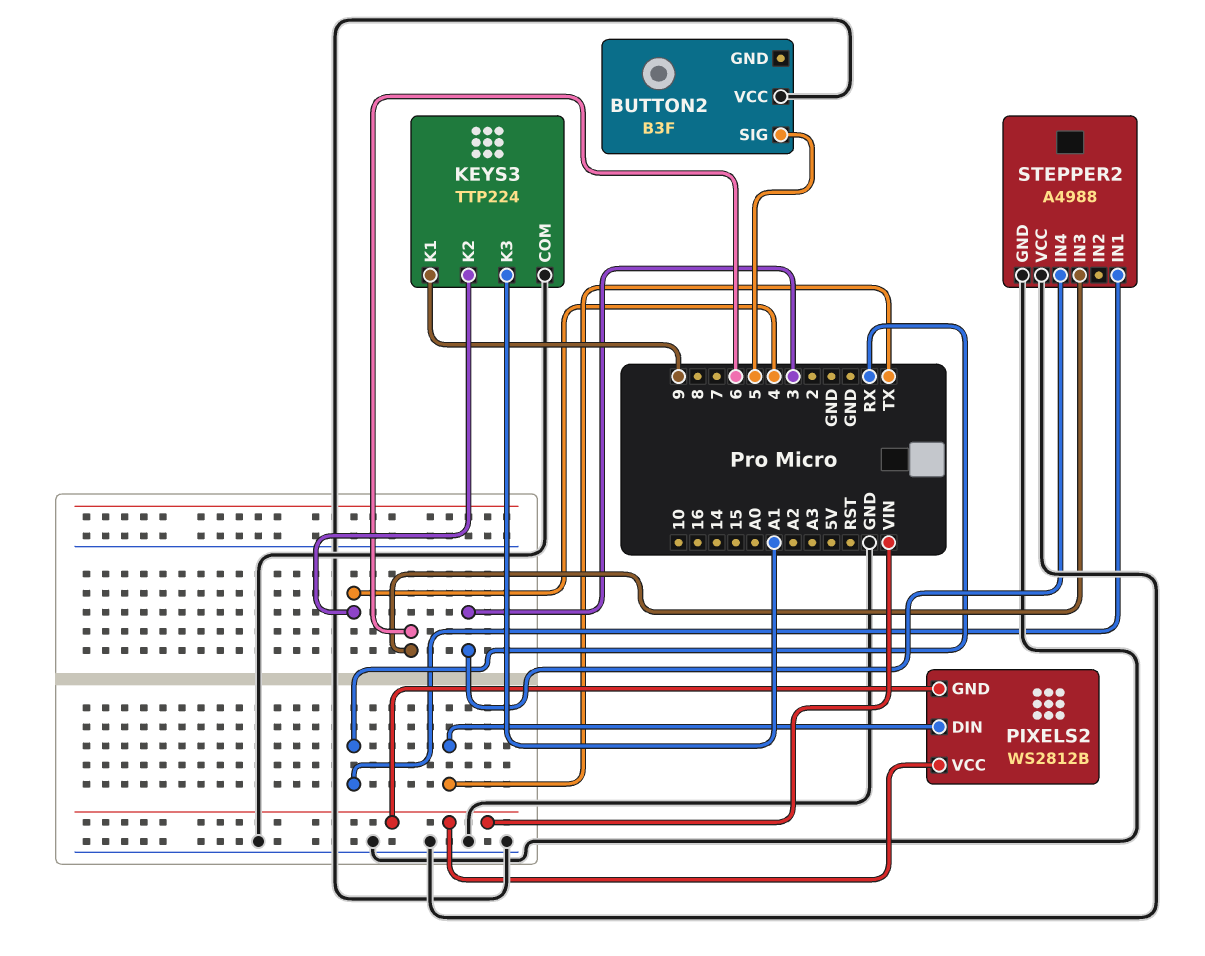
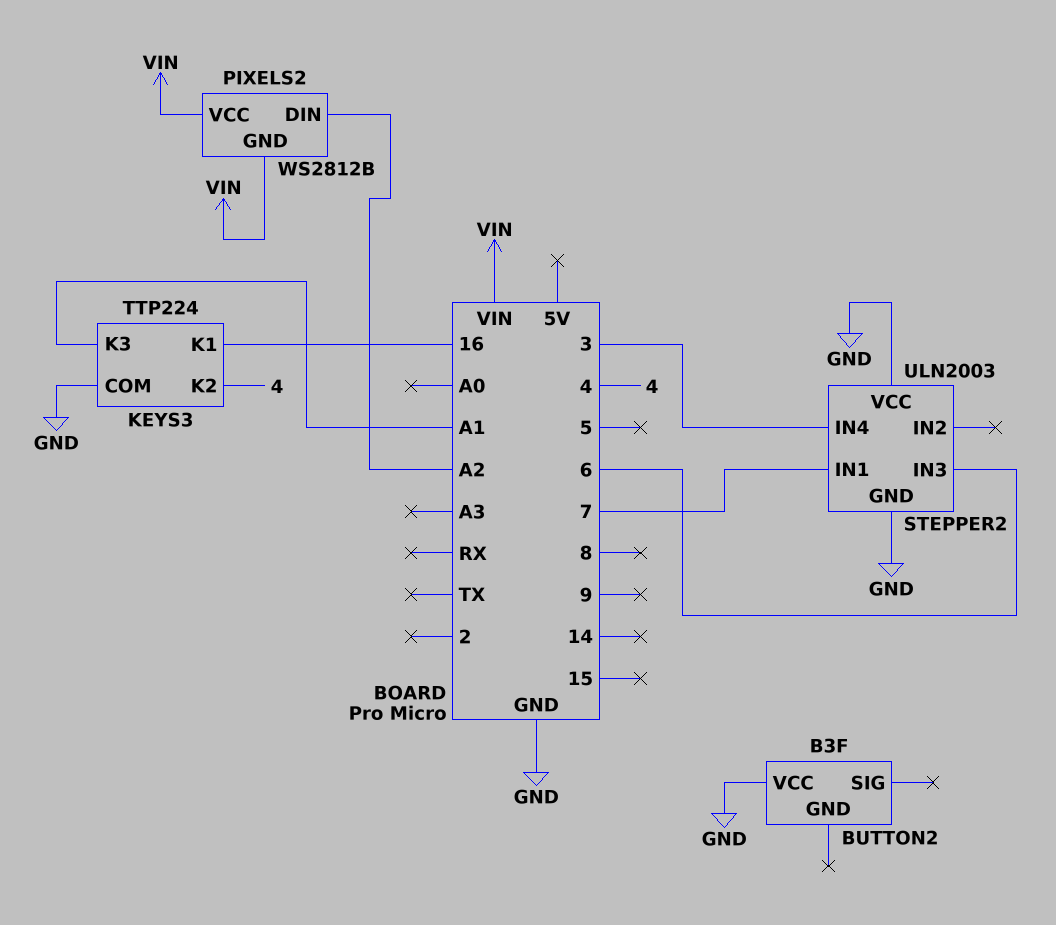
BUTTON2 pin SIG: 5 -> none
KEYS3 pin K1: 9 -> 16
PIXELS2 pin DIN: TX -> A2
STEPPER2: A4988 -> ULN2003
STEPPER2 pin IN1: RX -> 7

